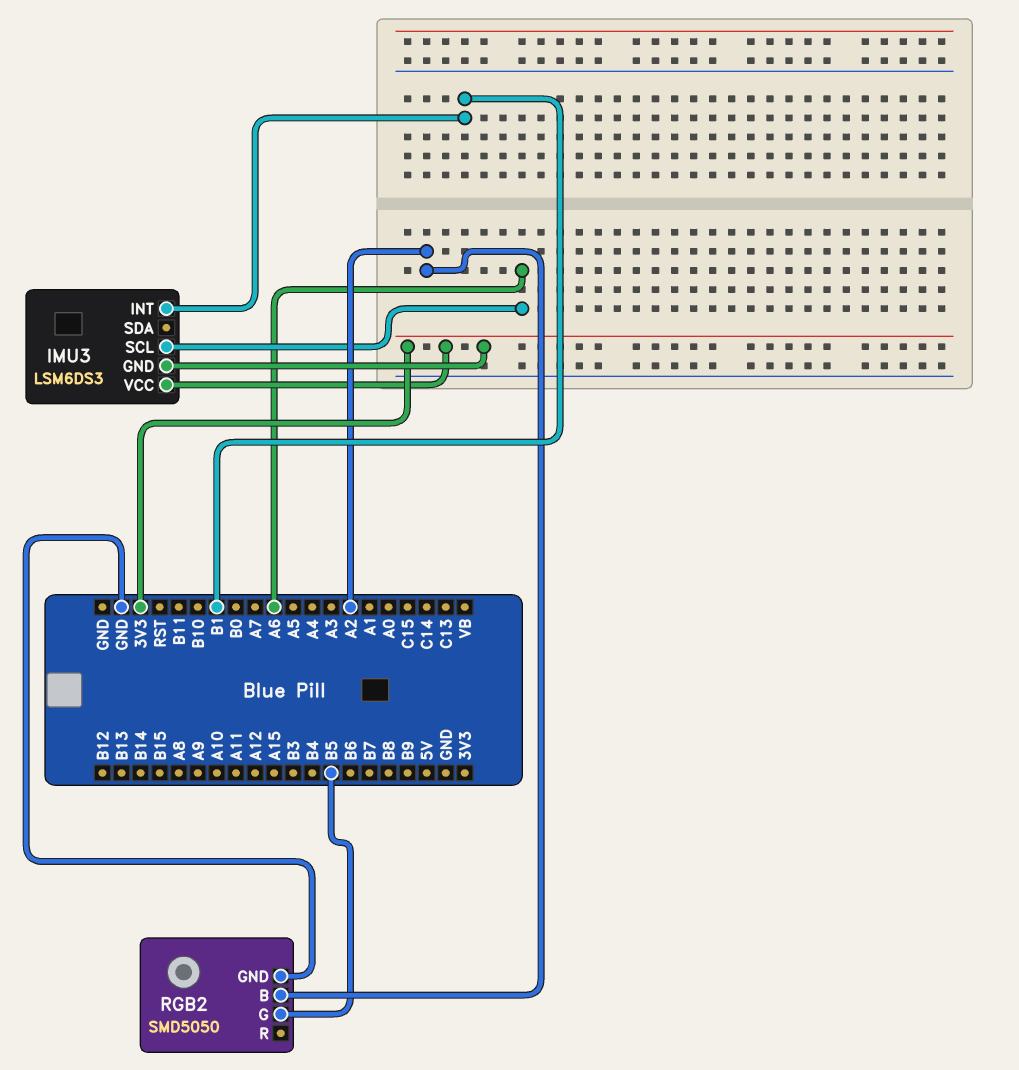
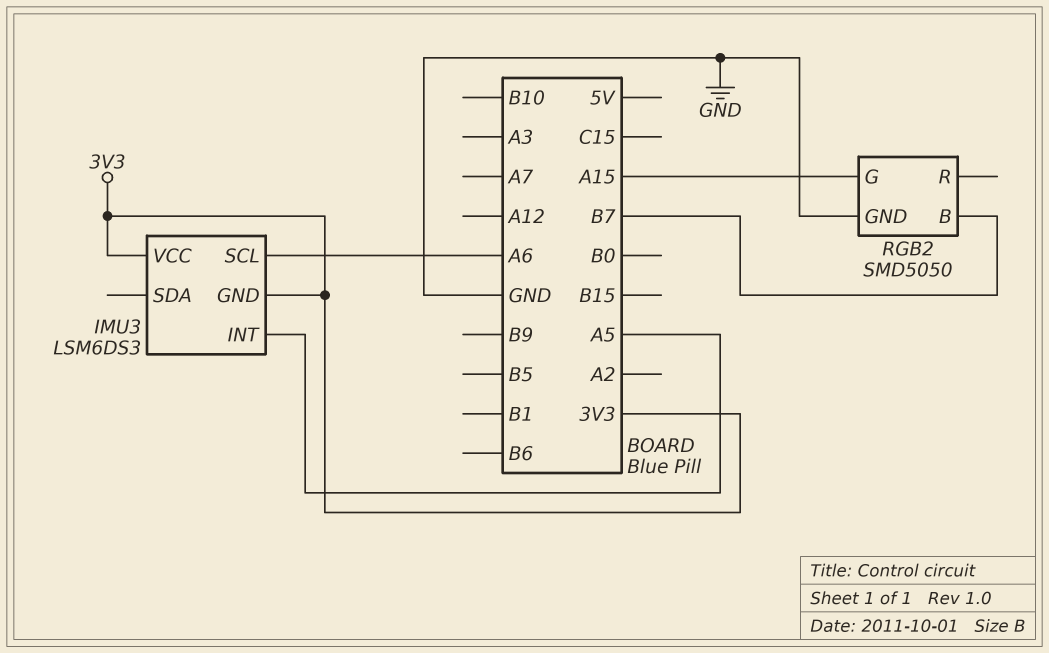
IMU3 pin INT: B1 -> A5
RGB2 pin B: A2 -> B7
RGB2 pin G: B5 -> A15

